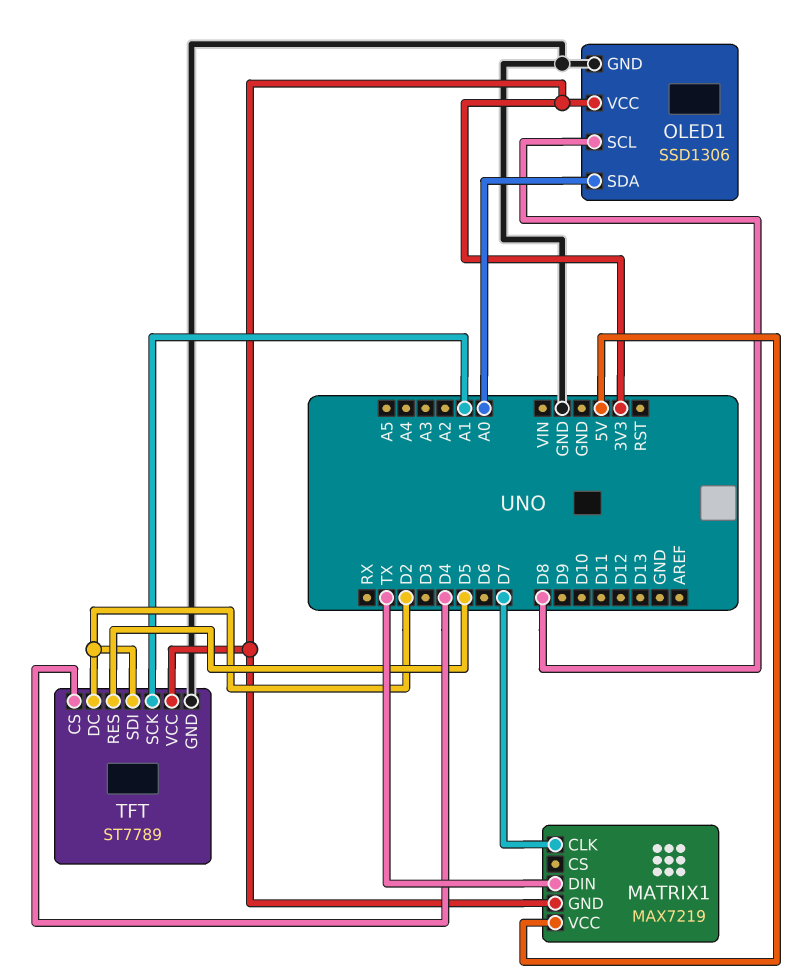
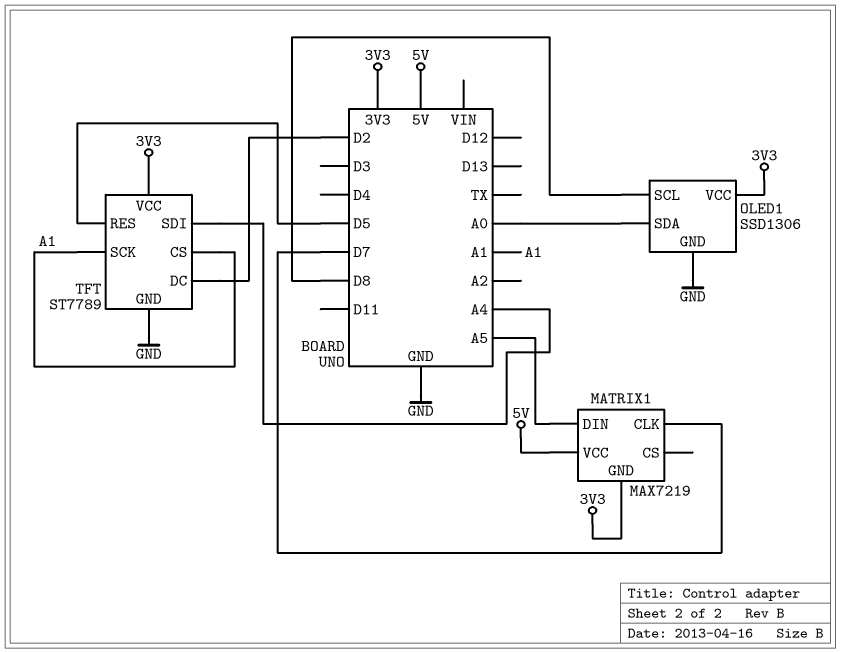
MATRIX1 pin DIN: TX -> A5
TFT pin CS: D4 -> A1
TFT pin SDI: D2 -> A4

